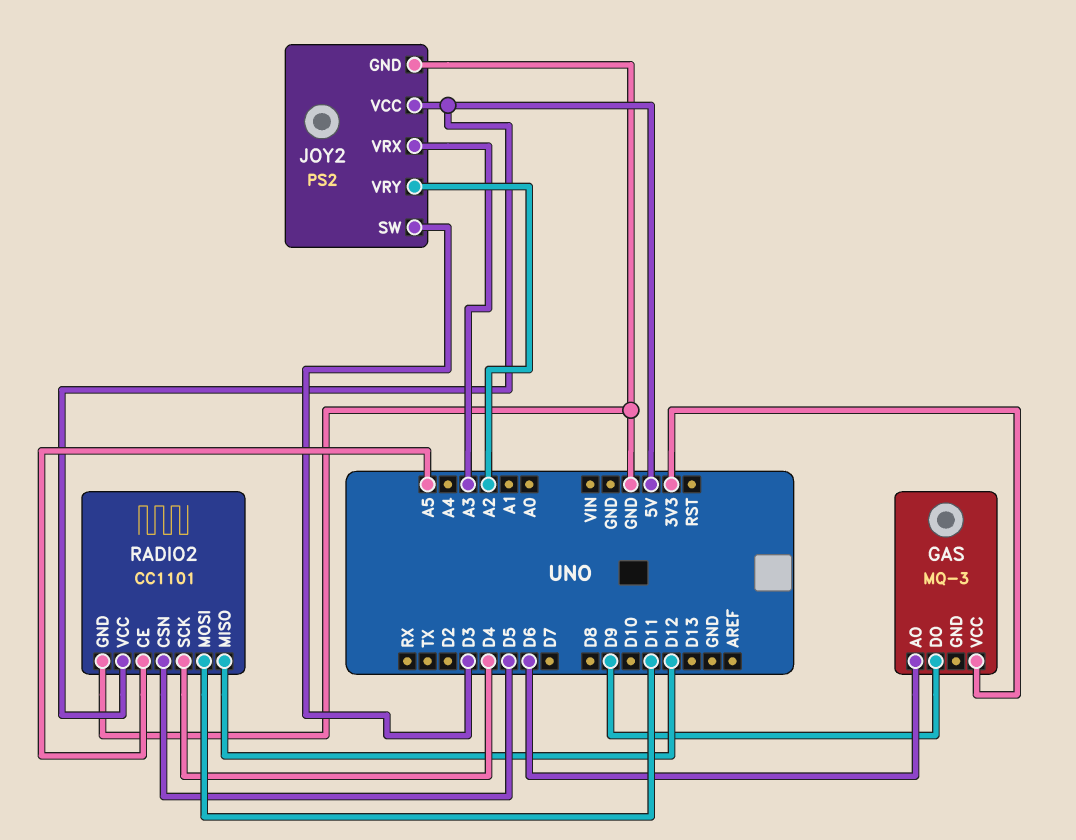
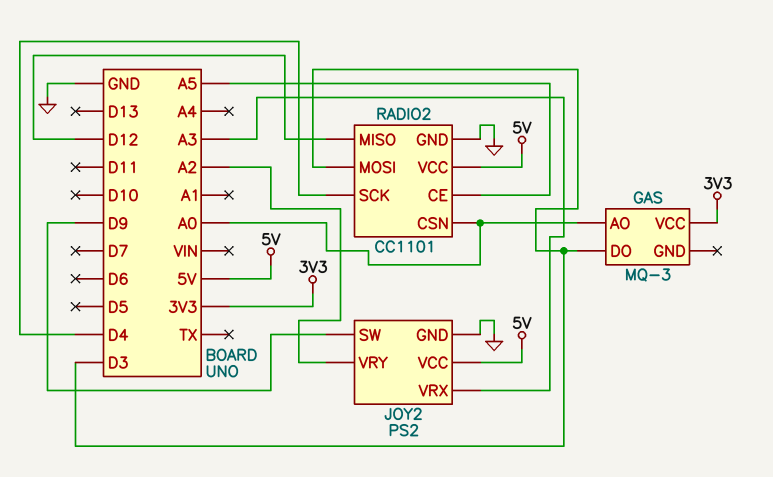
GAS pin AO: D6 -> A0
GAS pin DO: D9 -> D3
JOY2 pin SW: D3 -> D9
RADIO2 pin CSN: D5 -> A0
RADIO2 pin MOSI: D11 -> D3

